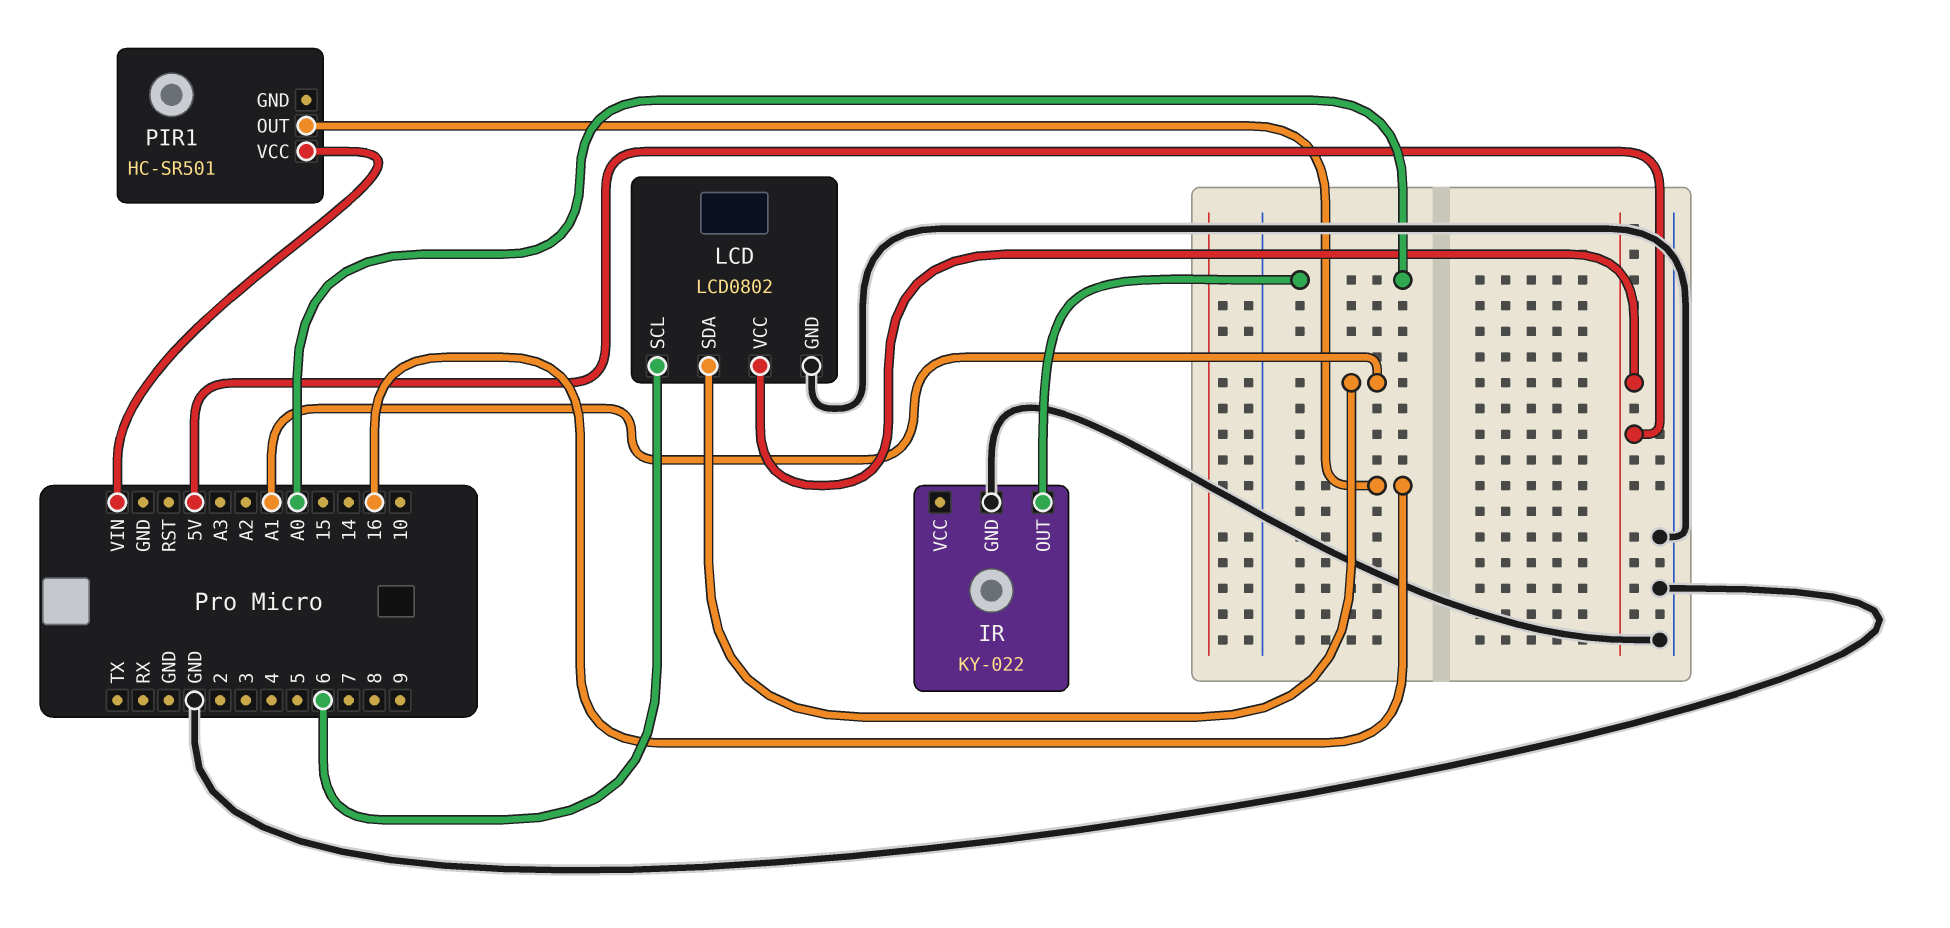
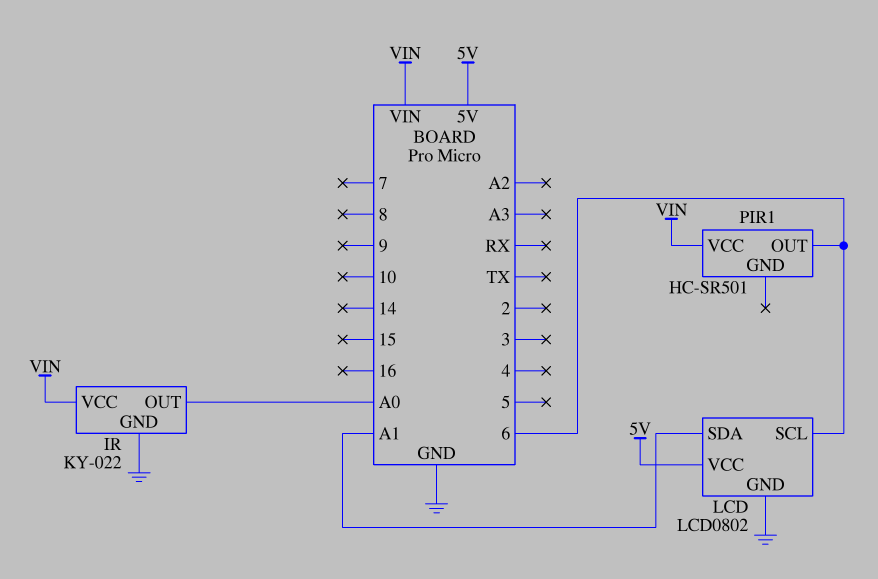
IR pin VCC: none -> VIN
PIR1 pin OUT: 16 -> 6

